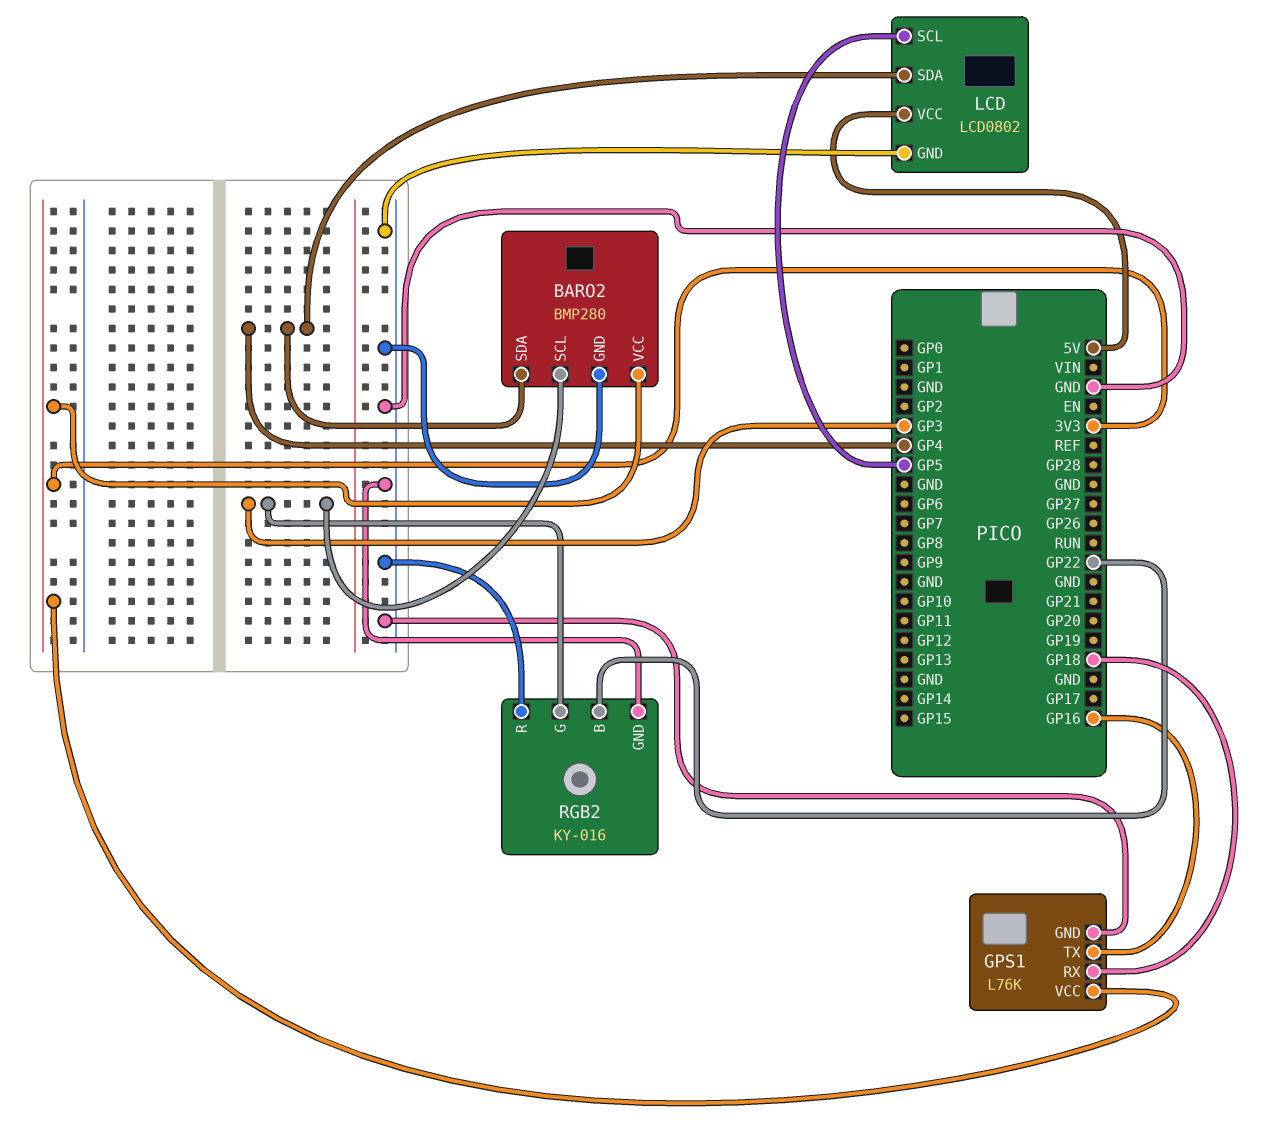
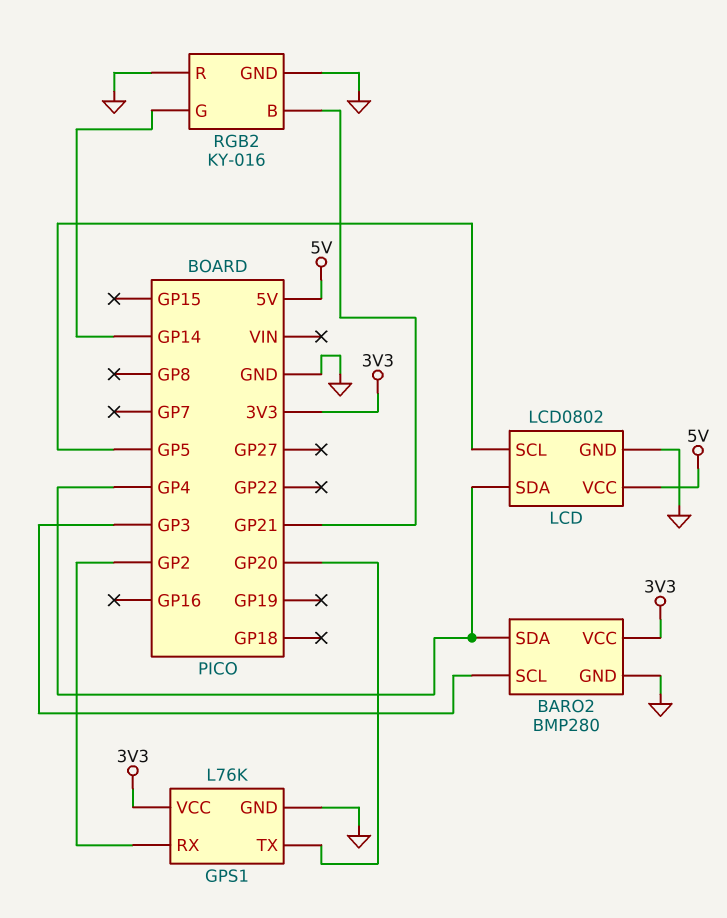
GPS1 pin RX: GP18 -> GP2
GPS1 pin TX: GP16 -> GP20
RGB2 pin B: GP22 -> GP21
RGB2 pin G: GP3 -> GP14

